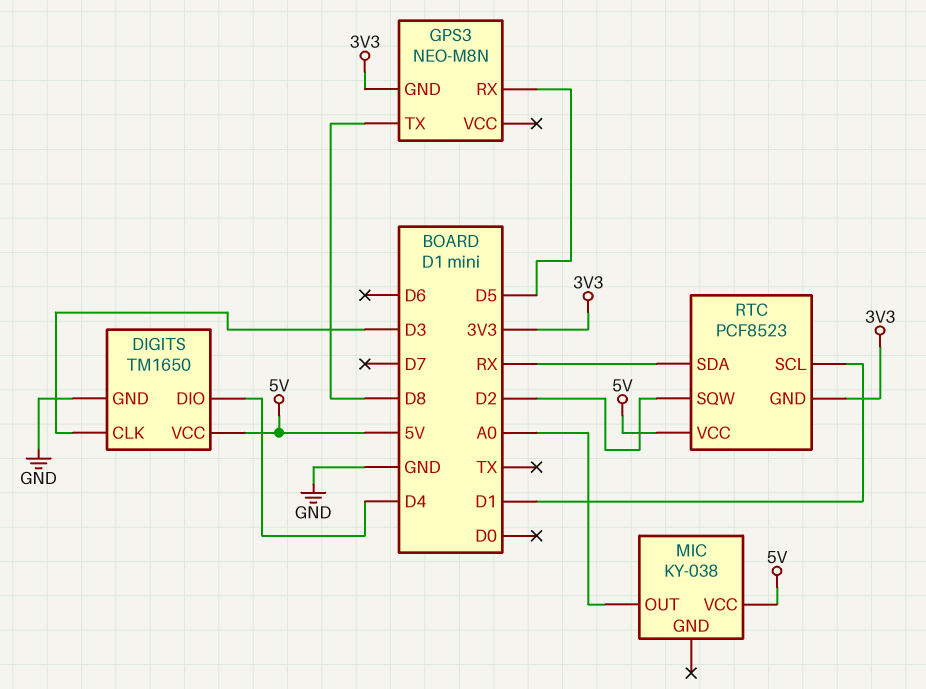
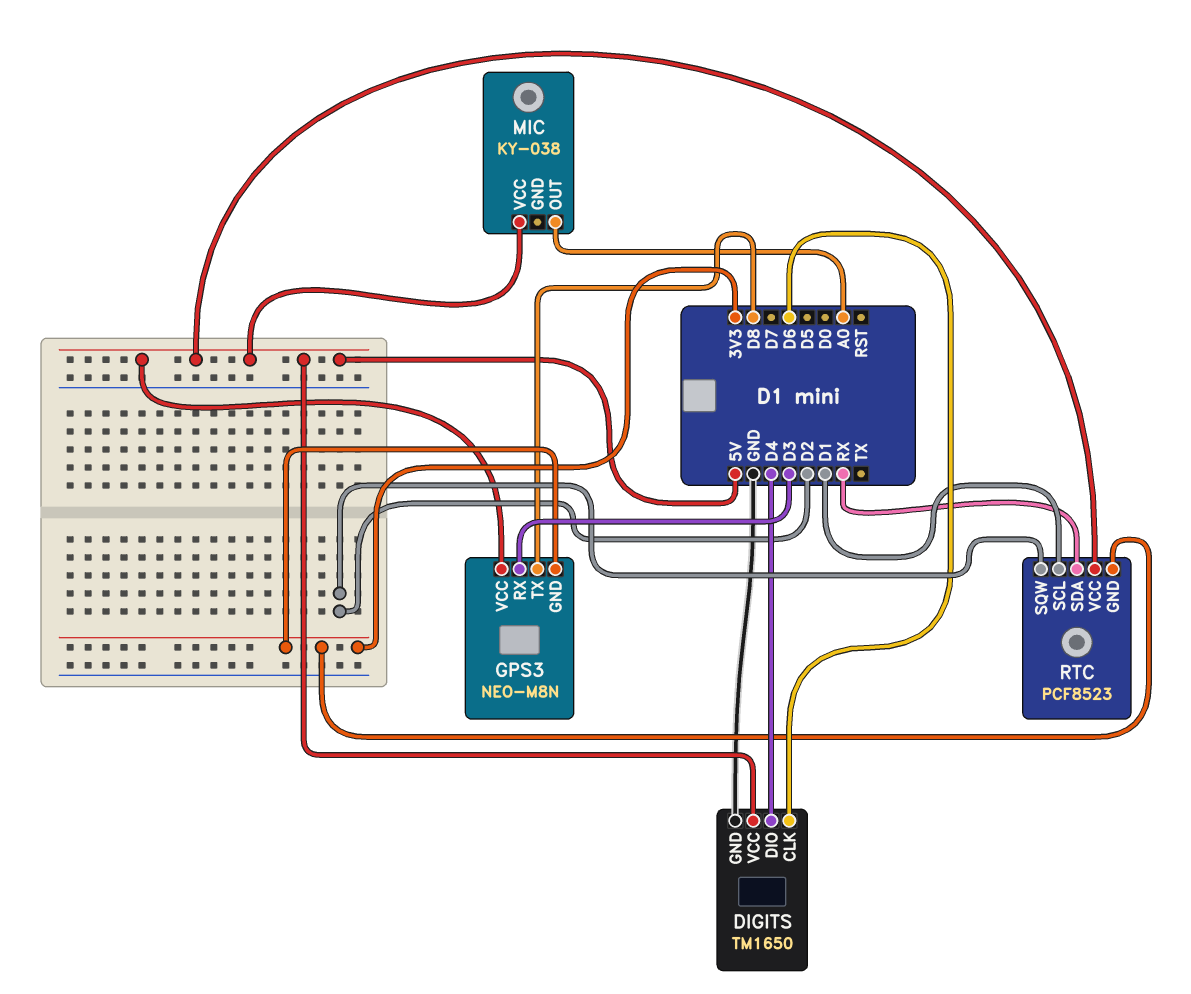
DIGITS pin CLK: D3 -> D6
GPS3 pin RX: D5 -> D3
GPS3 pin VCC: none -> 5V

